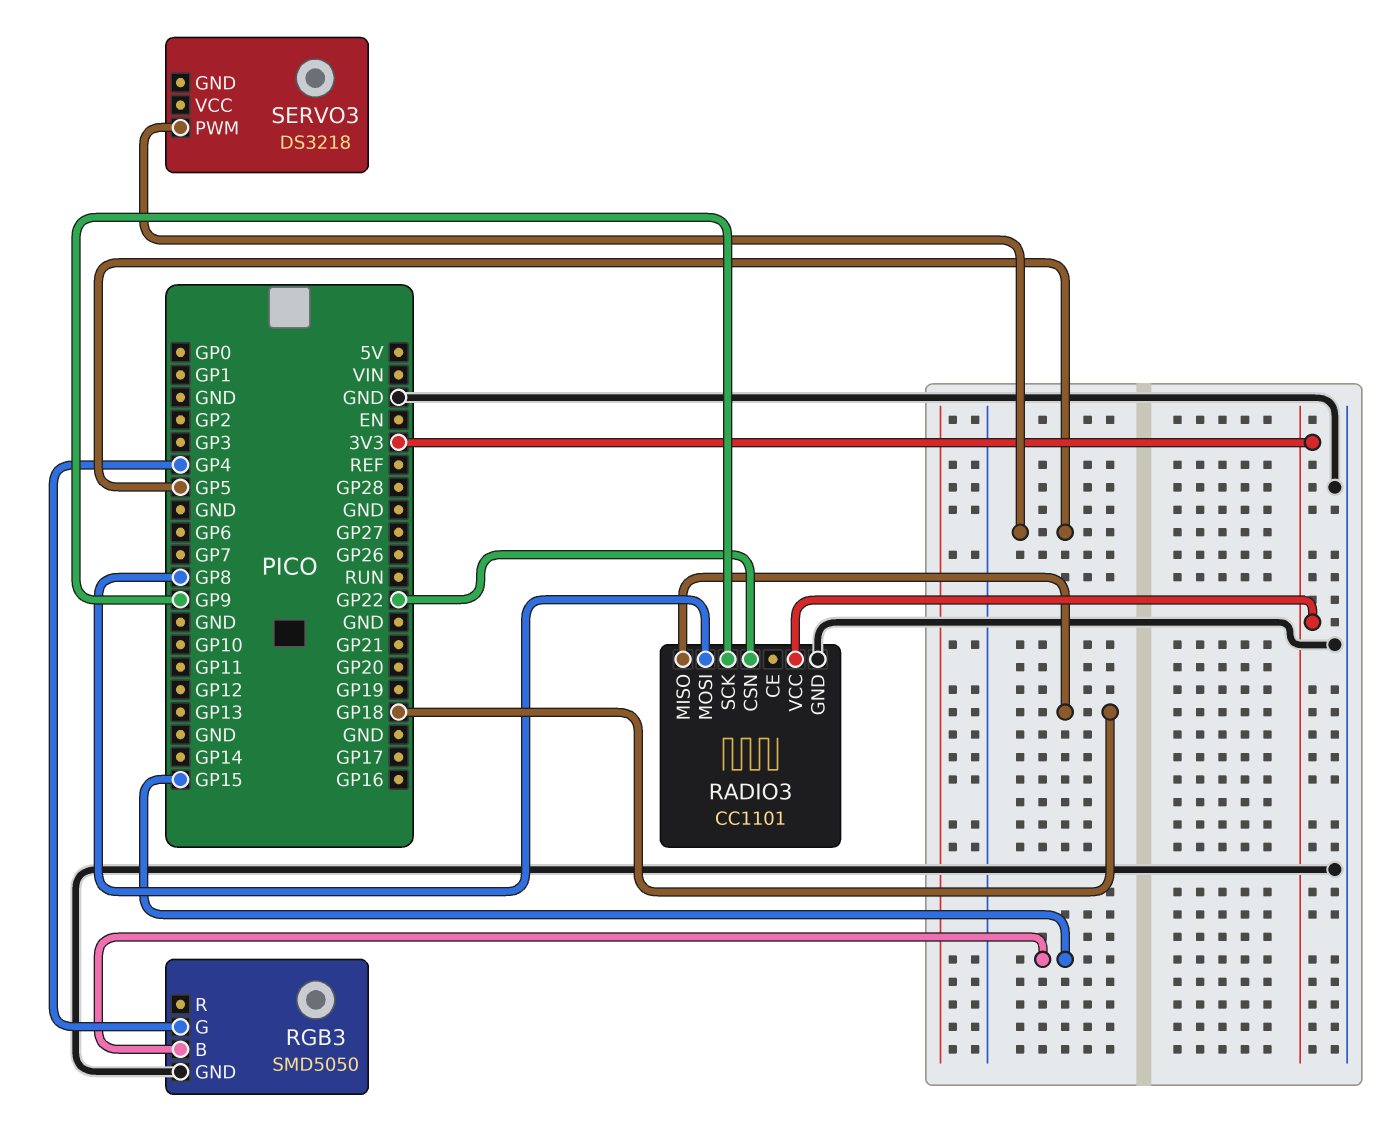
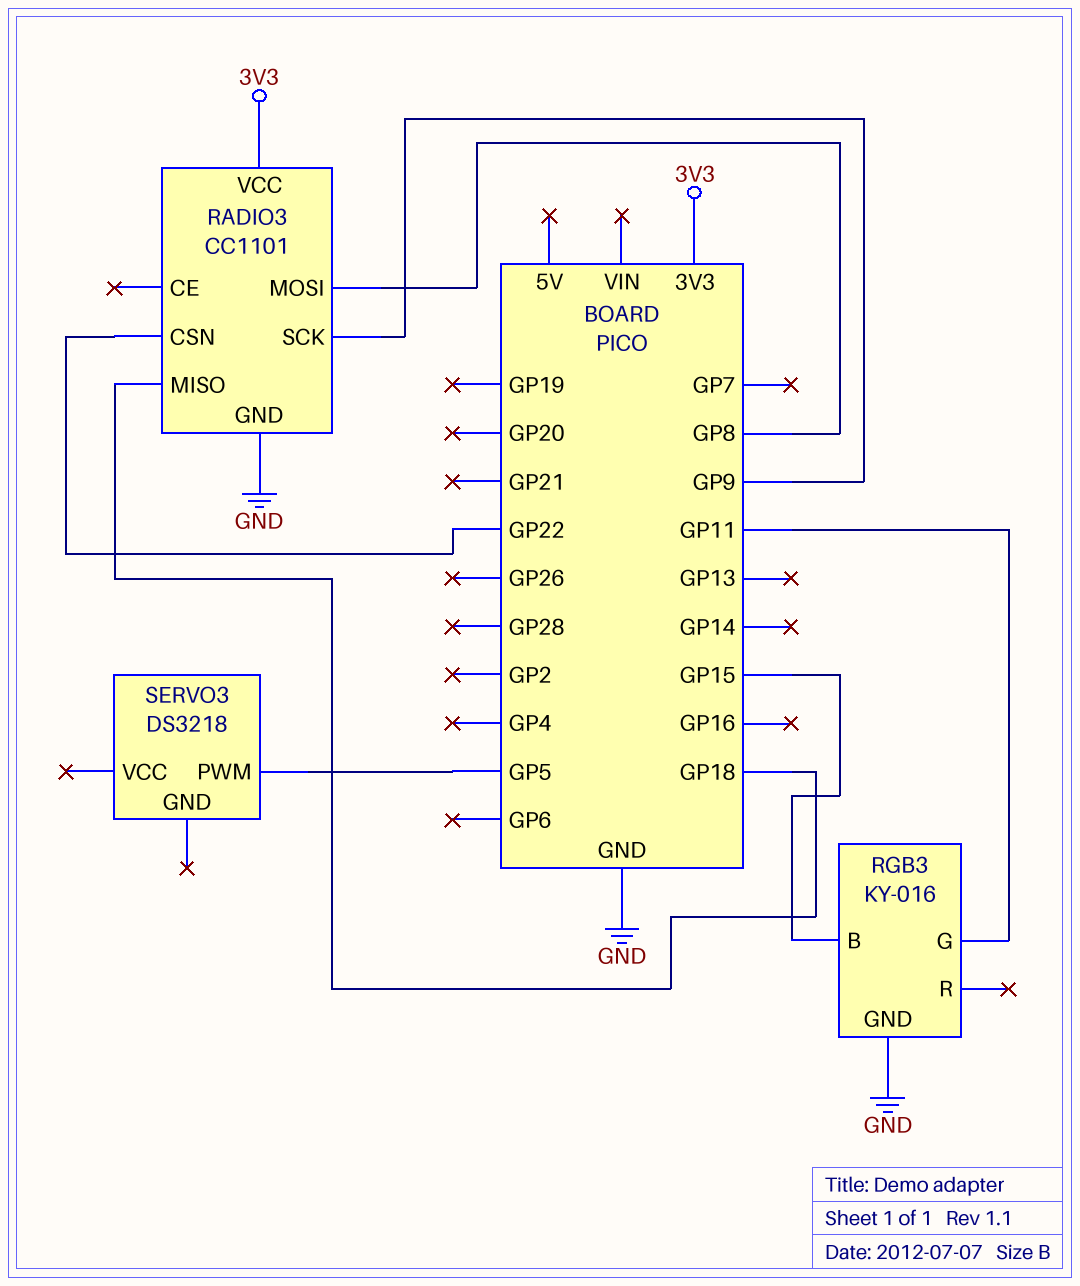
RGB3: SMD5050 -> KY-016
RGB3 pin G: GP4 -> GP11

